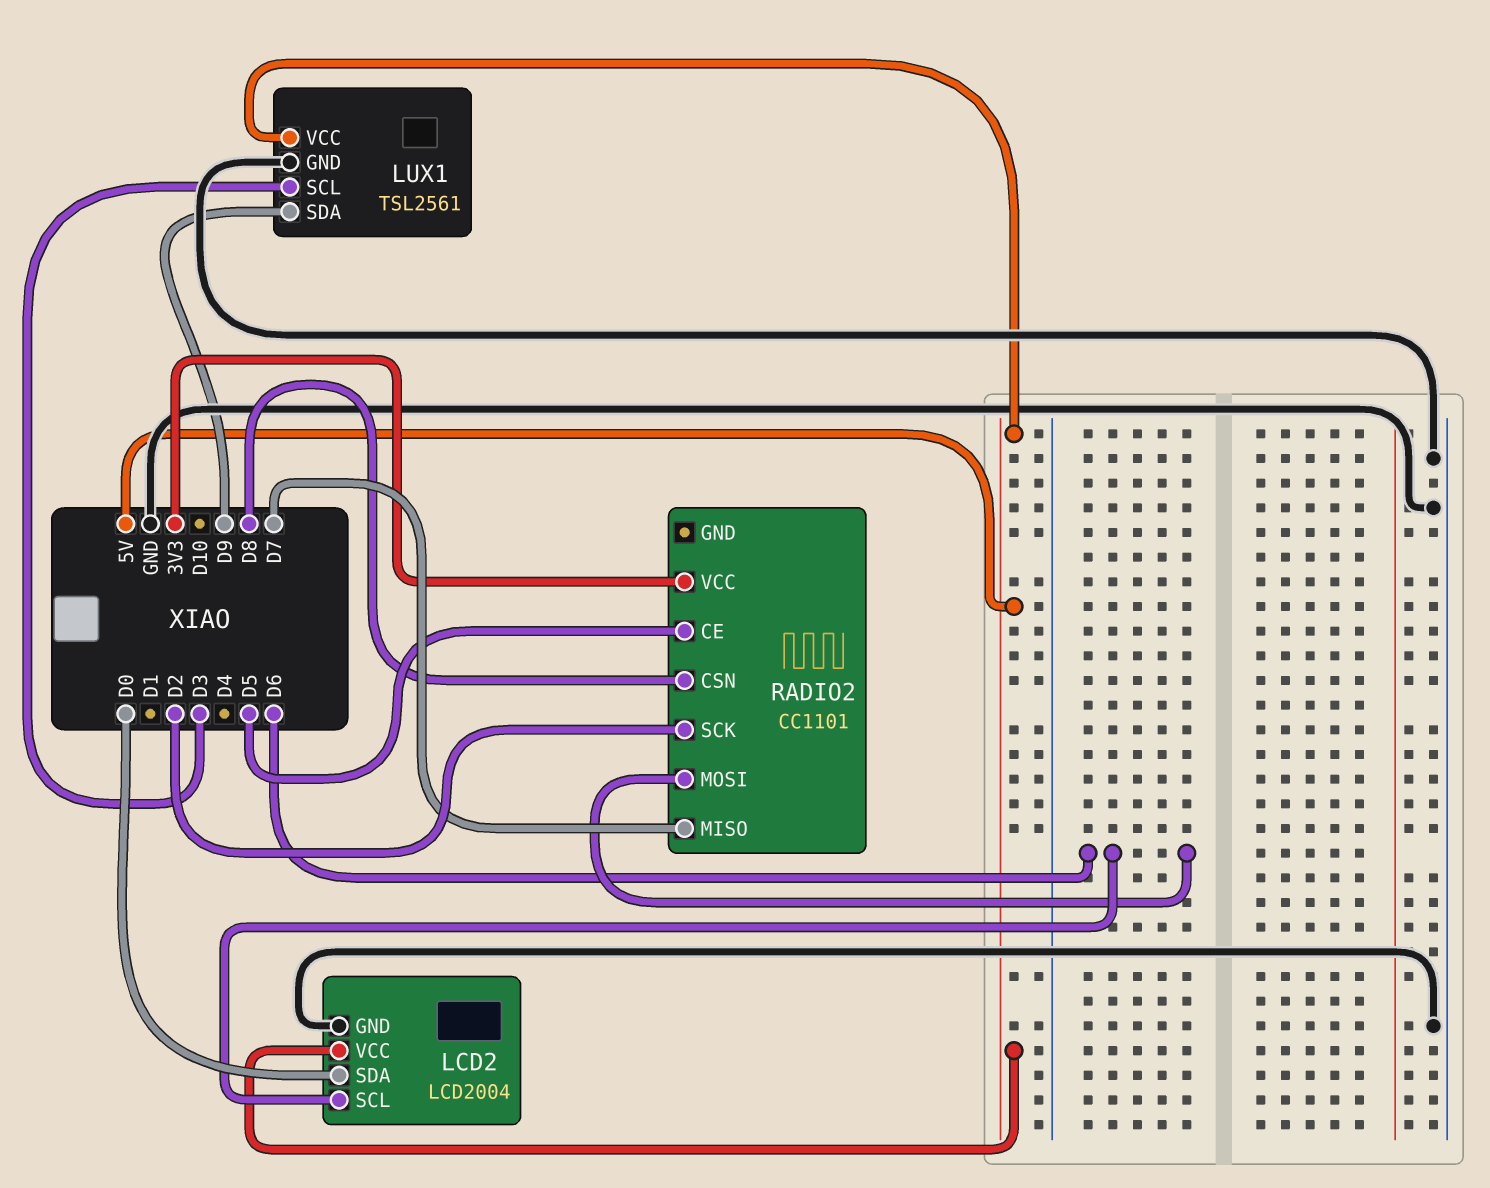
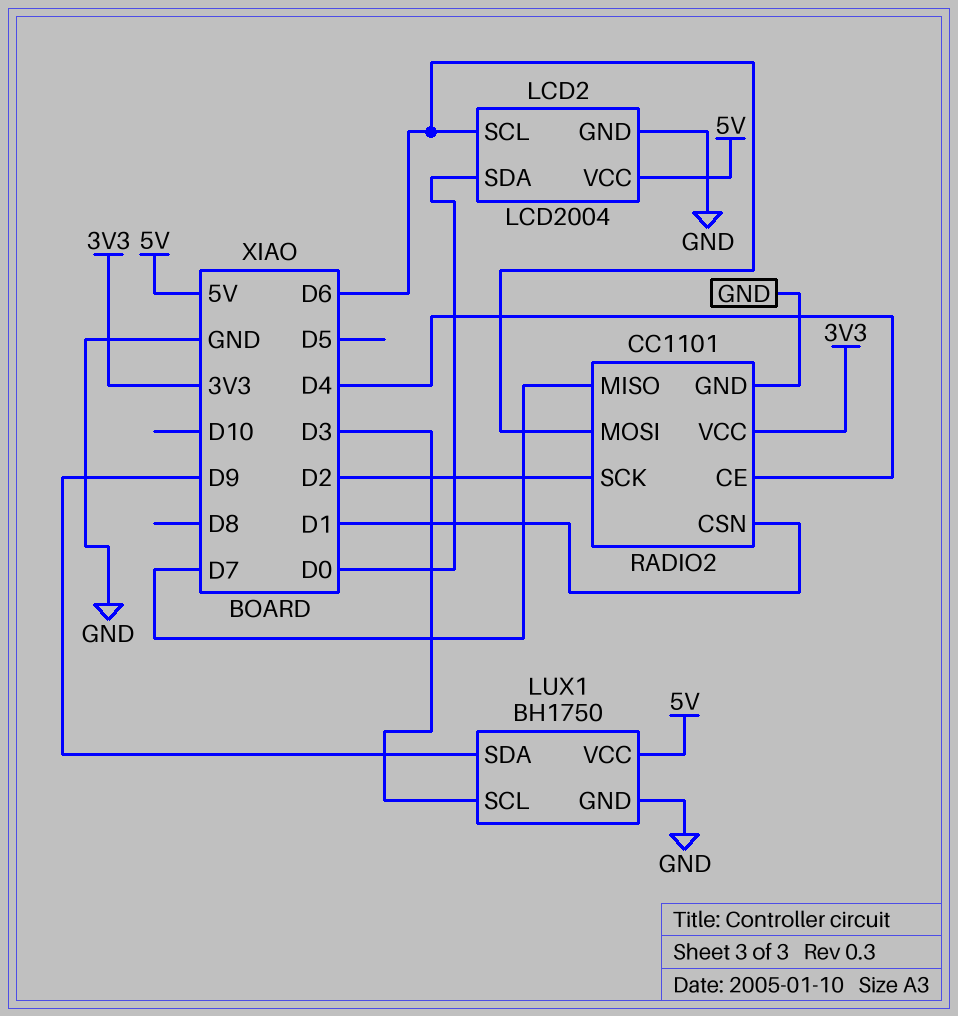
LUX1: TSL2561 -> BH1750
RADIO2 pin CE: D5 -> D4
RADIO2 pin CSN: D8 -> D1
RADIO2 pin GND: none -> GND

